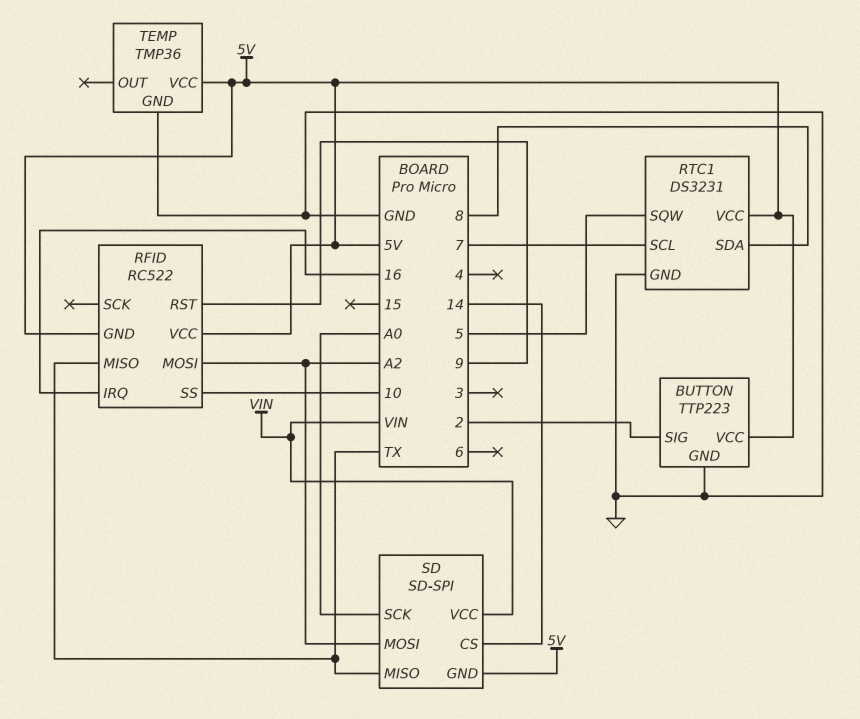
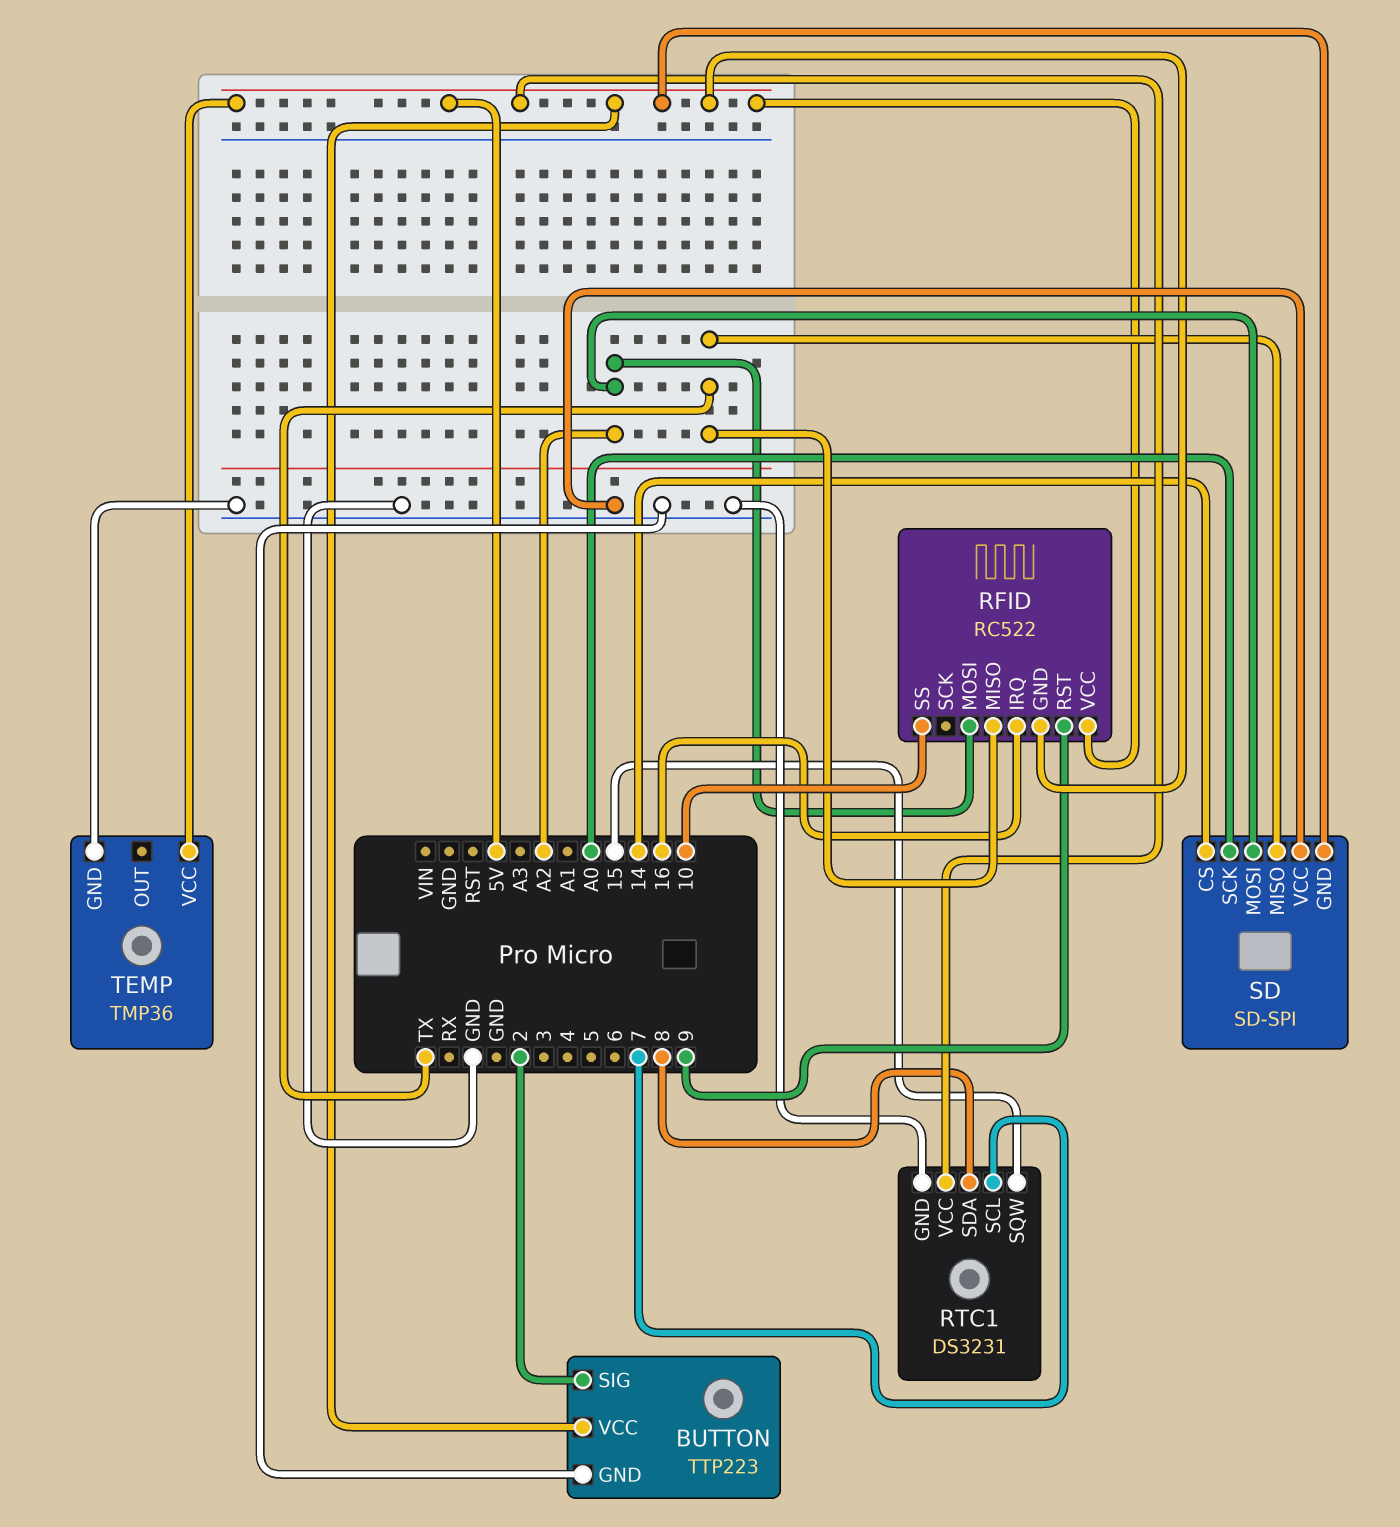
RTC1 pin SQW: 5 -> 15
SD pin VCC: VIN -> GND

